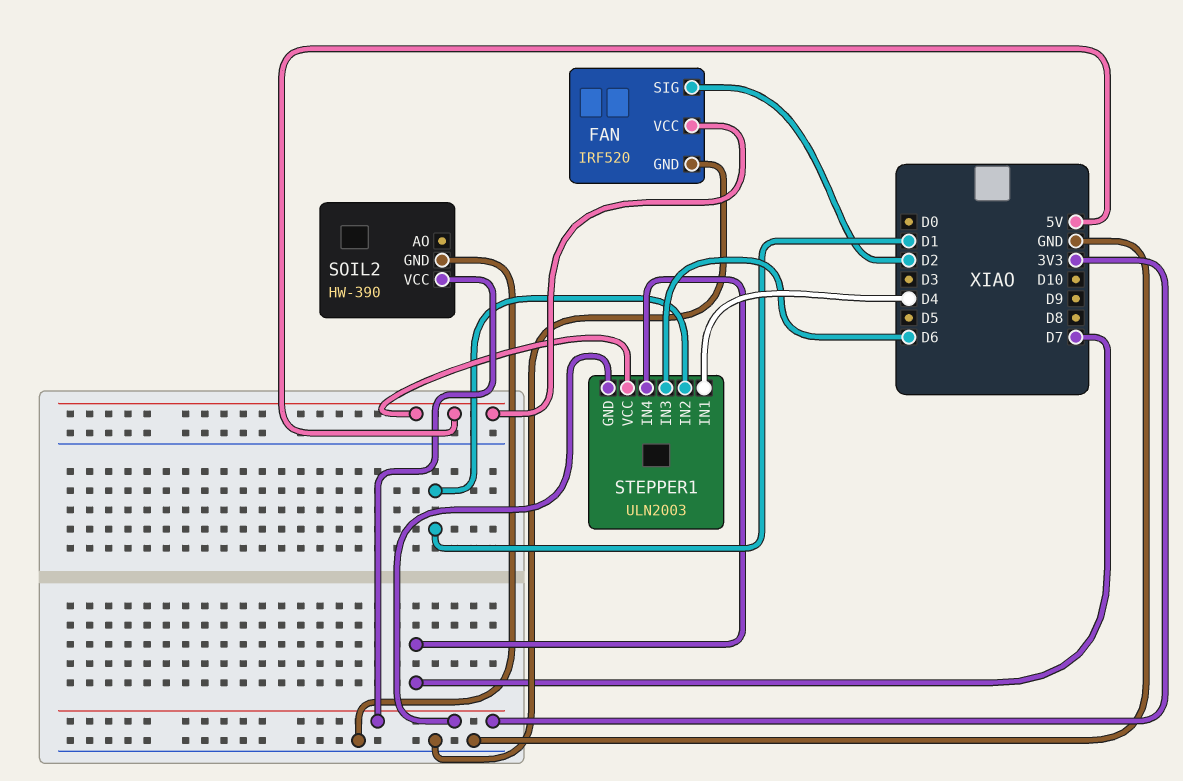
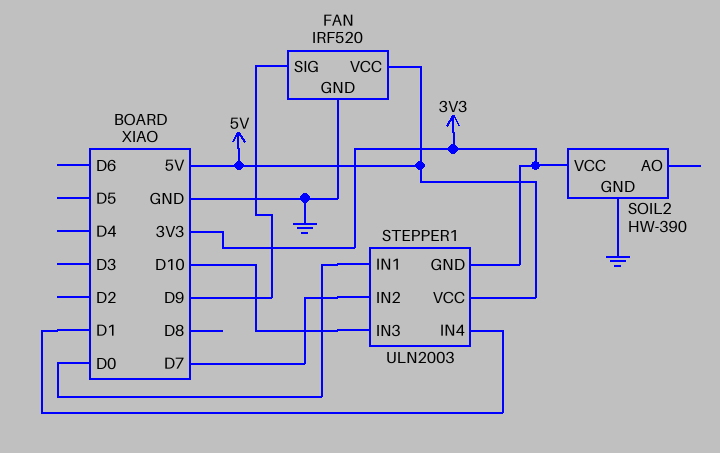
FAN pin SIG: D2 -> D9
STEPPER1 pin IN1: D4 -> D0
STEPPER1 pin IN2: D1 -> D7
STEPPER1 pin IN3: D6 -> D10
STEPPER1 pin IN4: D7 -> D1

